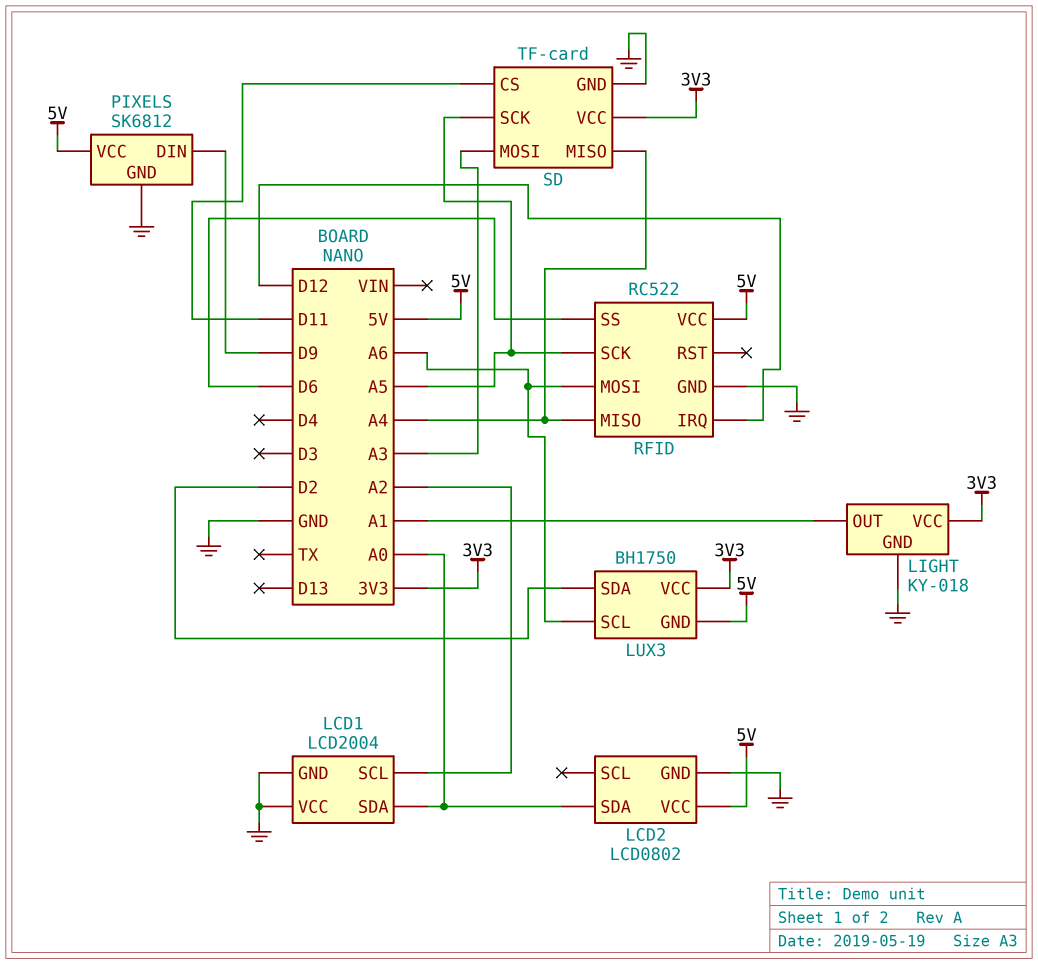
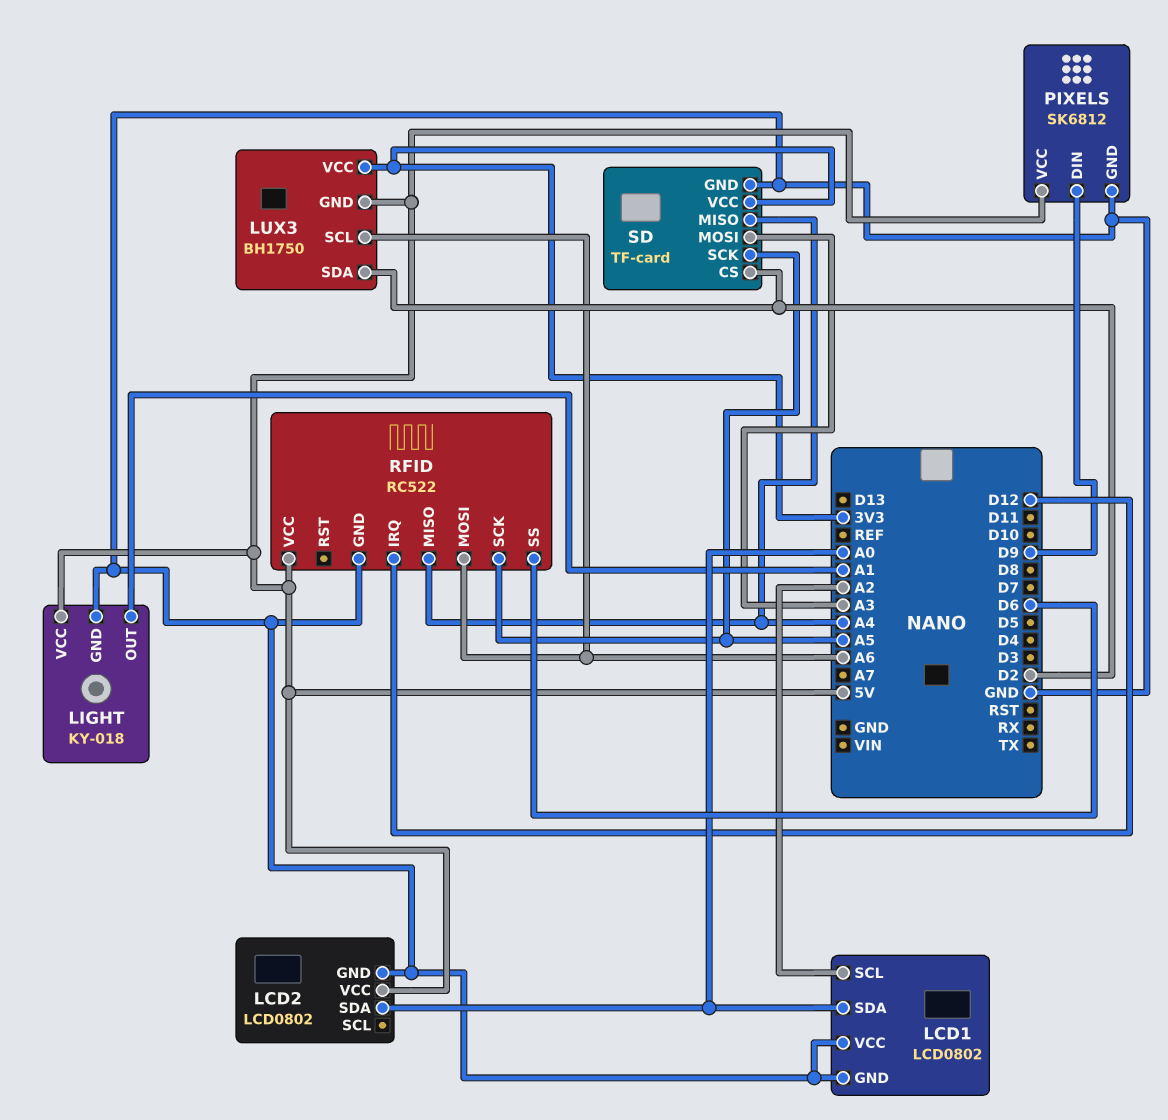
LCD1: LCD2004 -> LCD0802
LIGHT pin VCC: 3V3 -> 5V
SD pin CS: D11 -> D2

